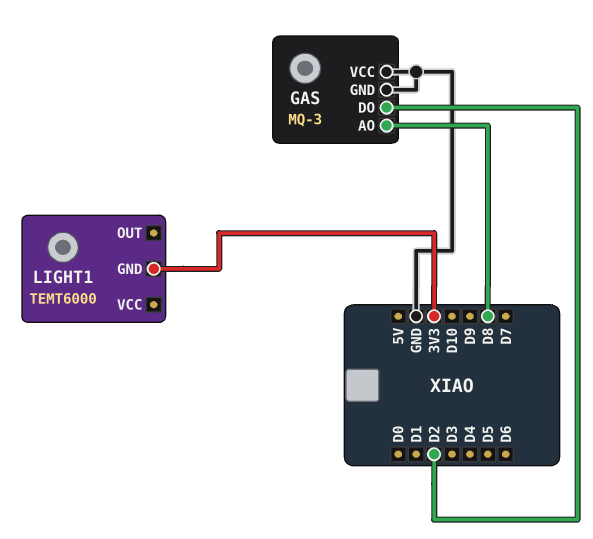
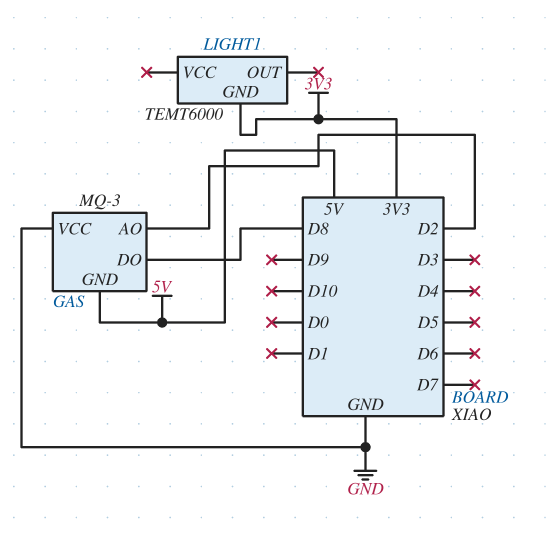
GAS pin AO: D8 -> D2
GAS pin DO: D2 -> D8
GAS pin GND: GND -> 5V

